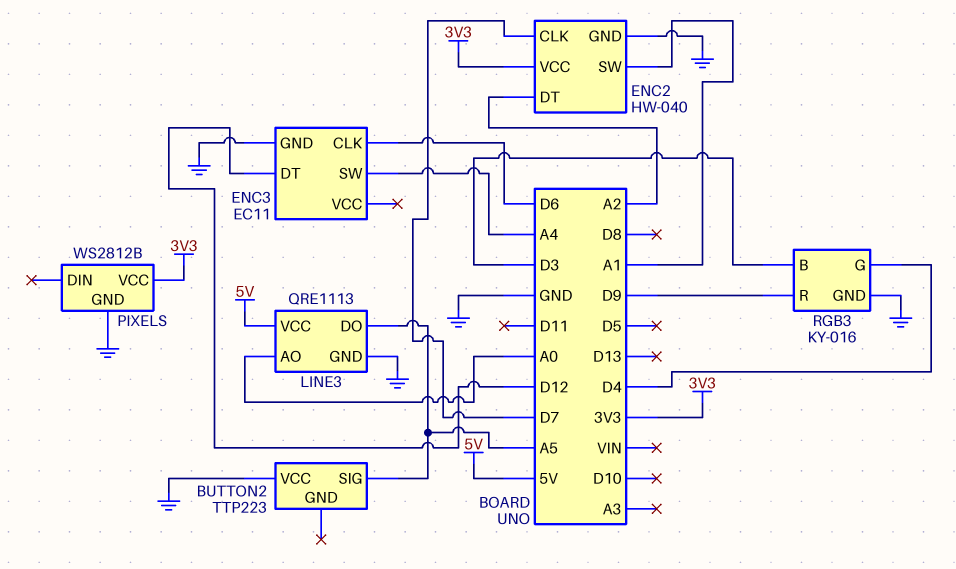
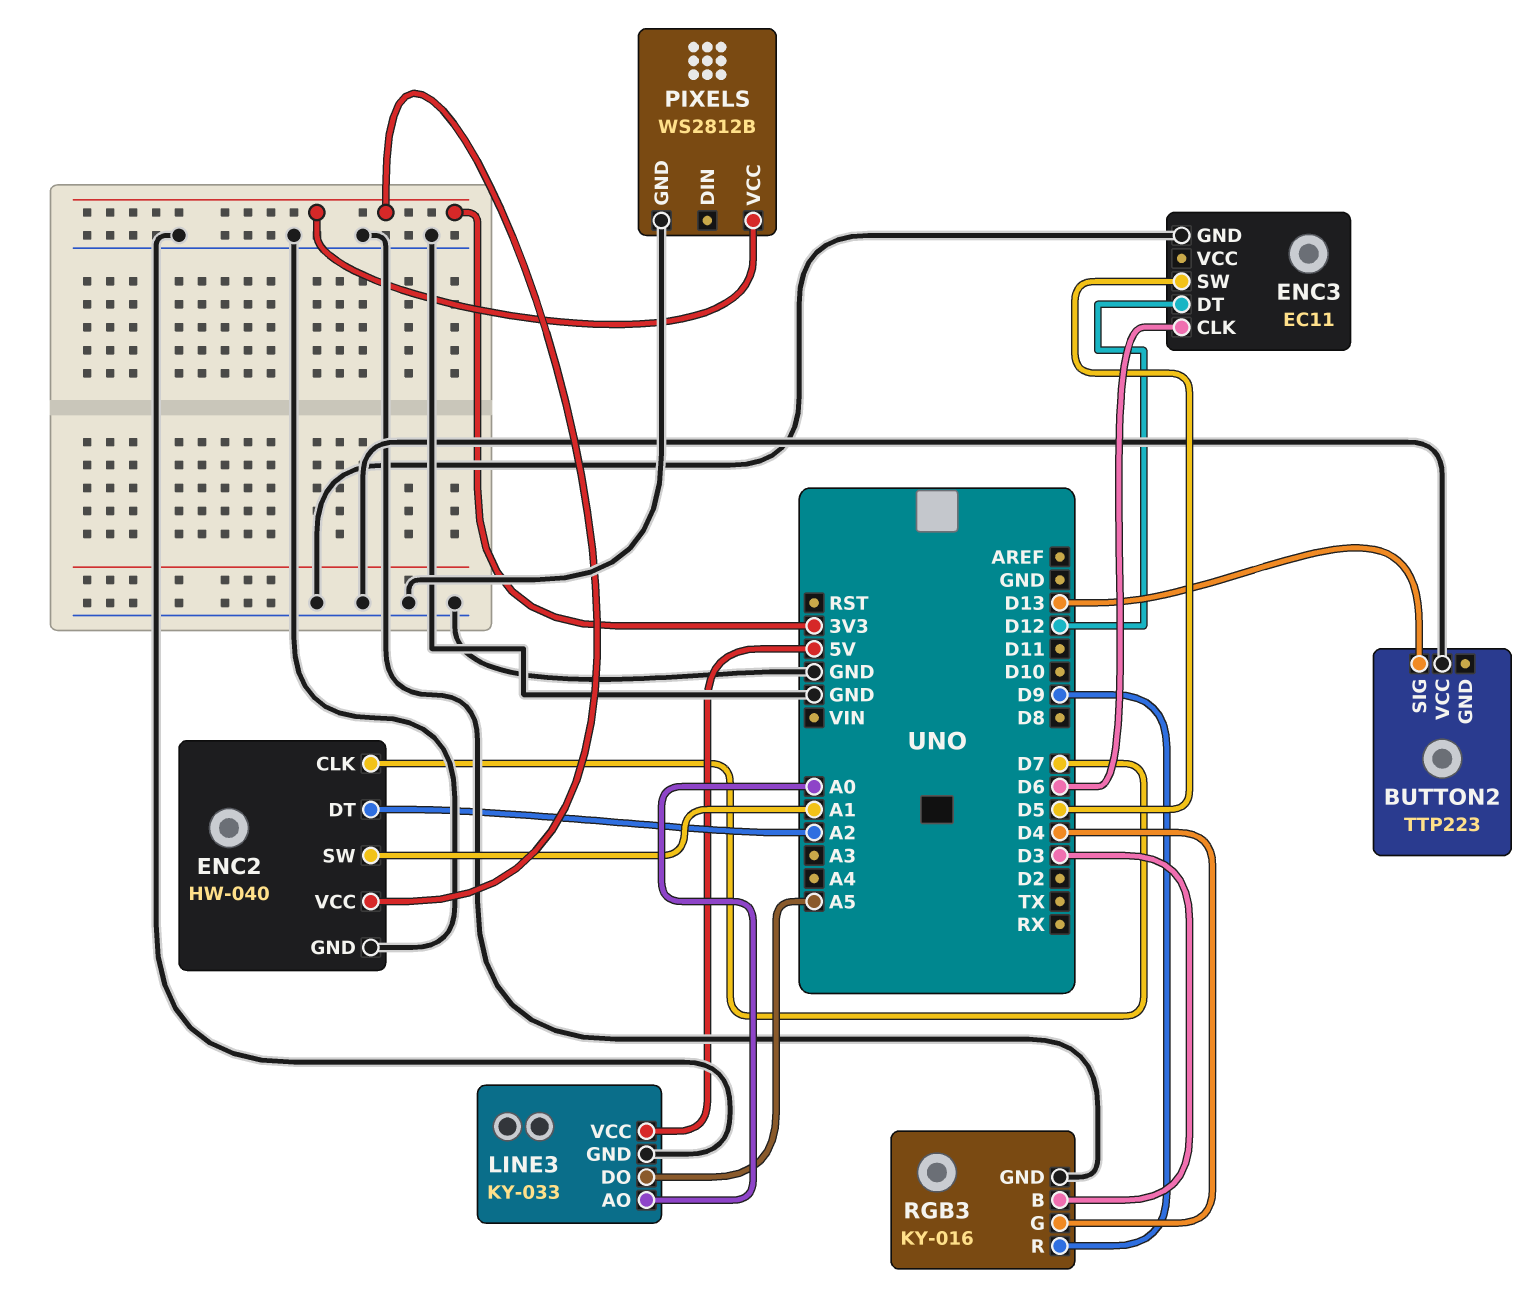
BUTTON2 pin SIG: A5 -> D13
ENC3 pin SW: A4 -> D5
LINE3: QRE1113 -> KY-033

